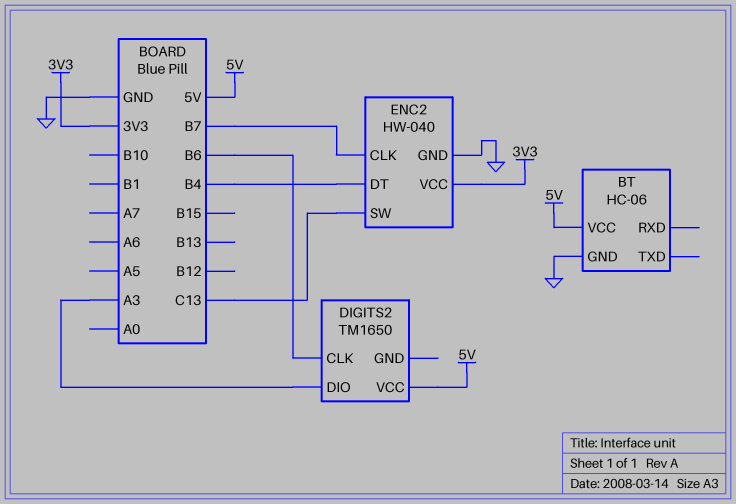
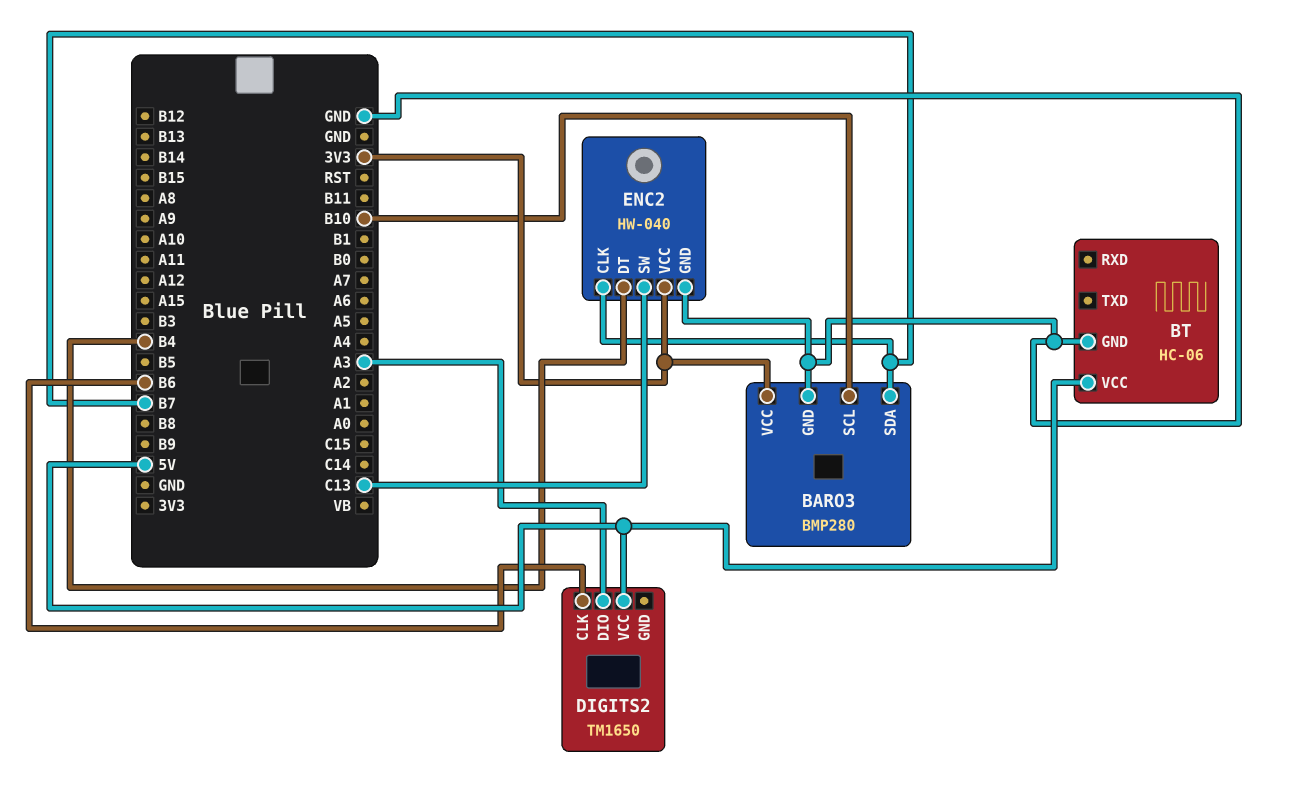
BARO3: none -> BMP280
BARO3 pin GND: none -> GND
BARO3 pin SCL: none -> B10
BARO3 pin SDA: none -> B7
BARO3 pin VCC: none -> 3V3

